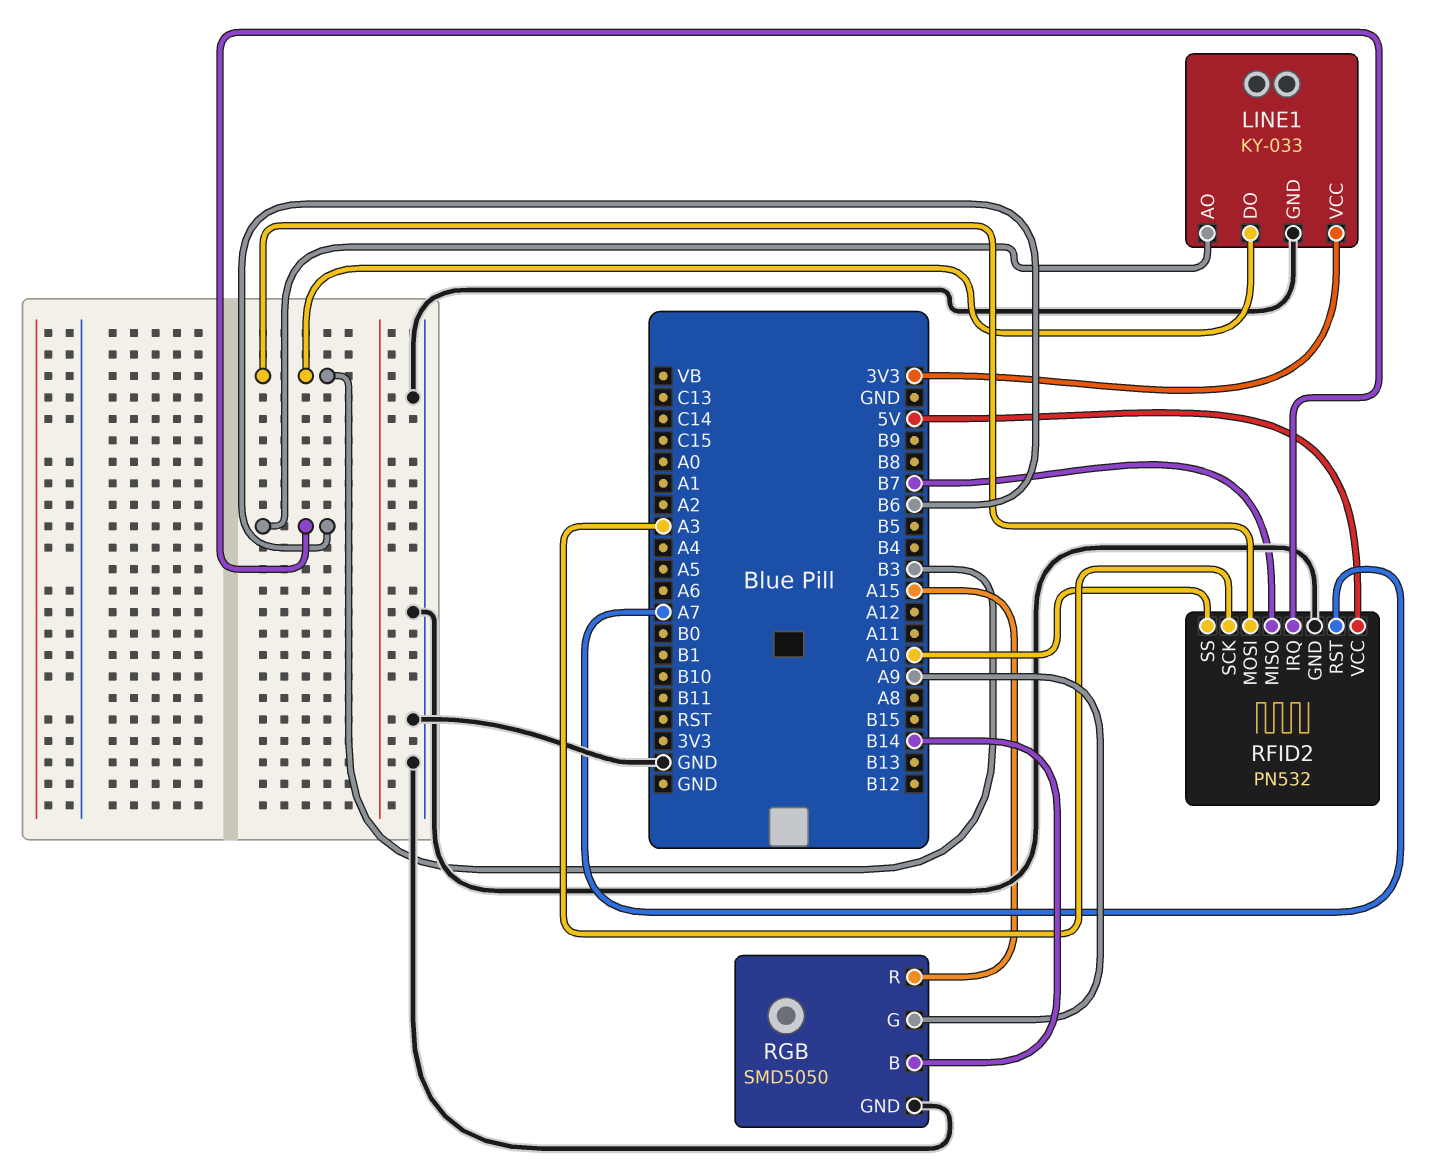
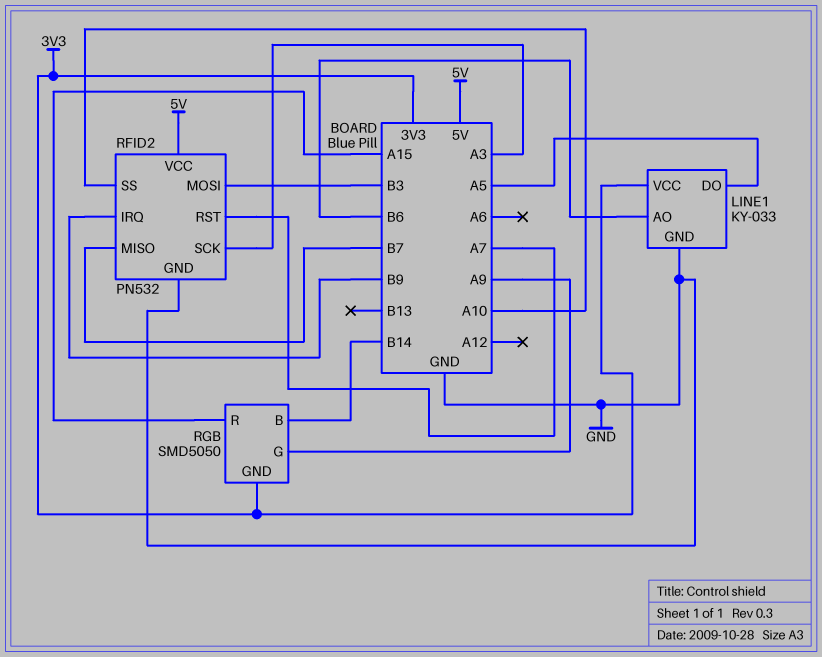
LINE1 pin DO: B3 -> A5
RFID2 pin IRQ: B6 -> B9
RGB pin GND: GND -> 3V3

